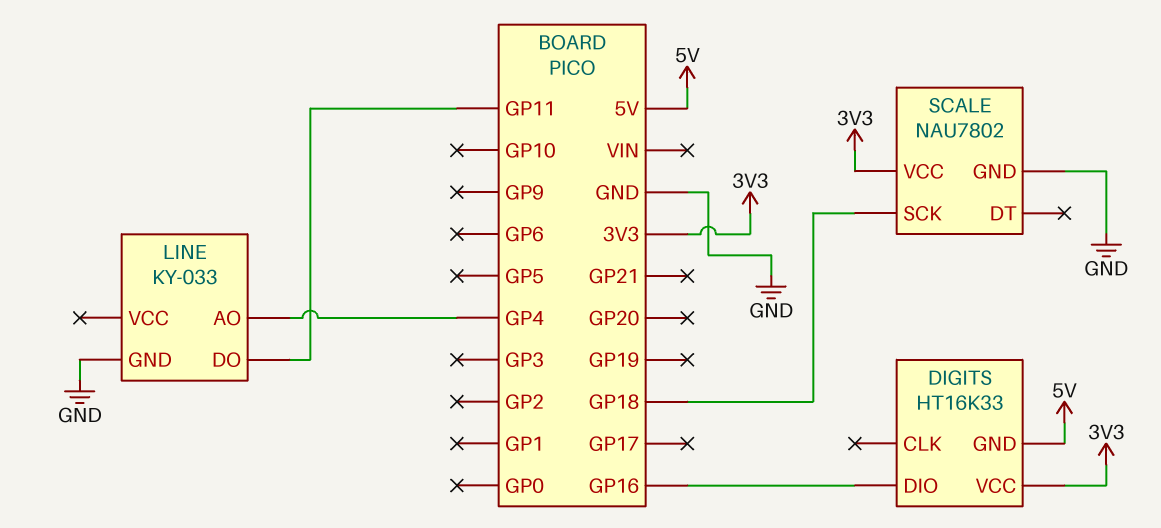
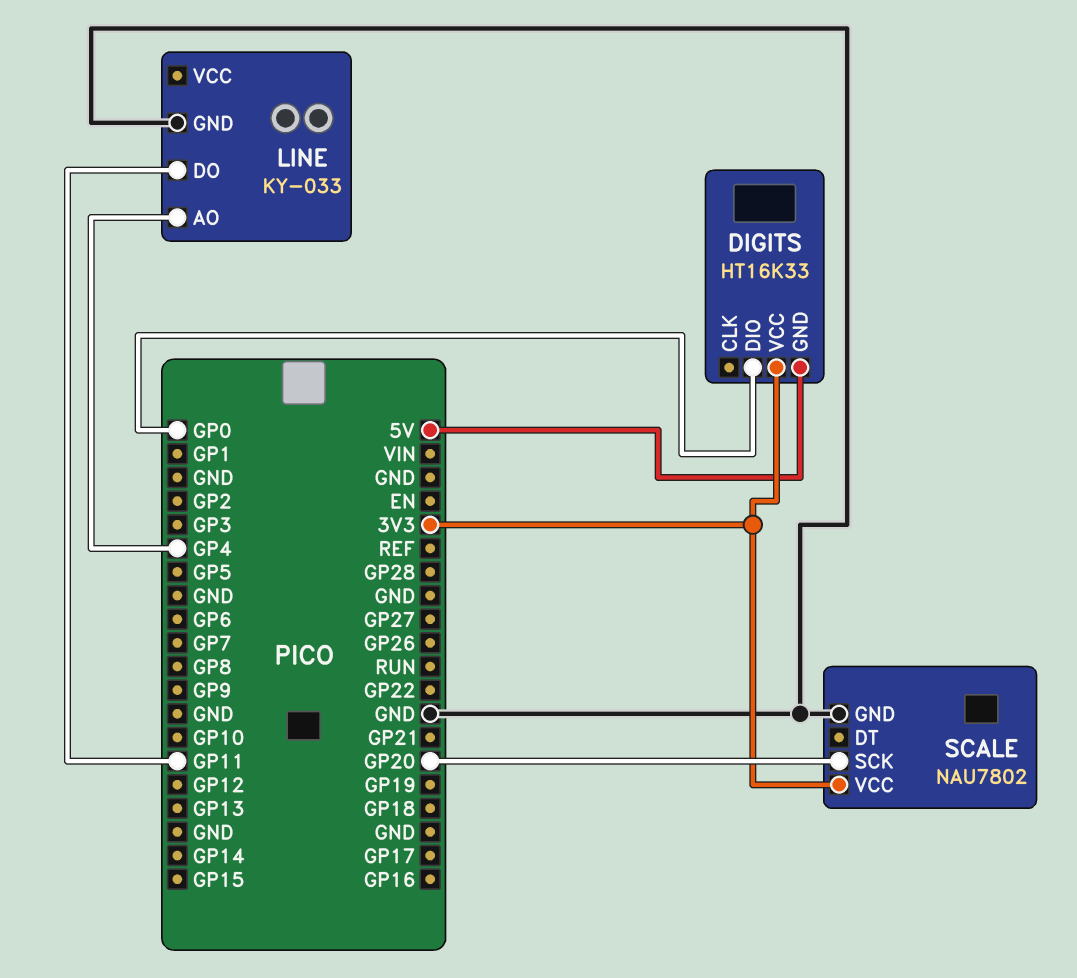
DIGITS pin DIO: GP16 -> GP0
SCALE pin SCK: GP18 -> GP20

